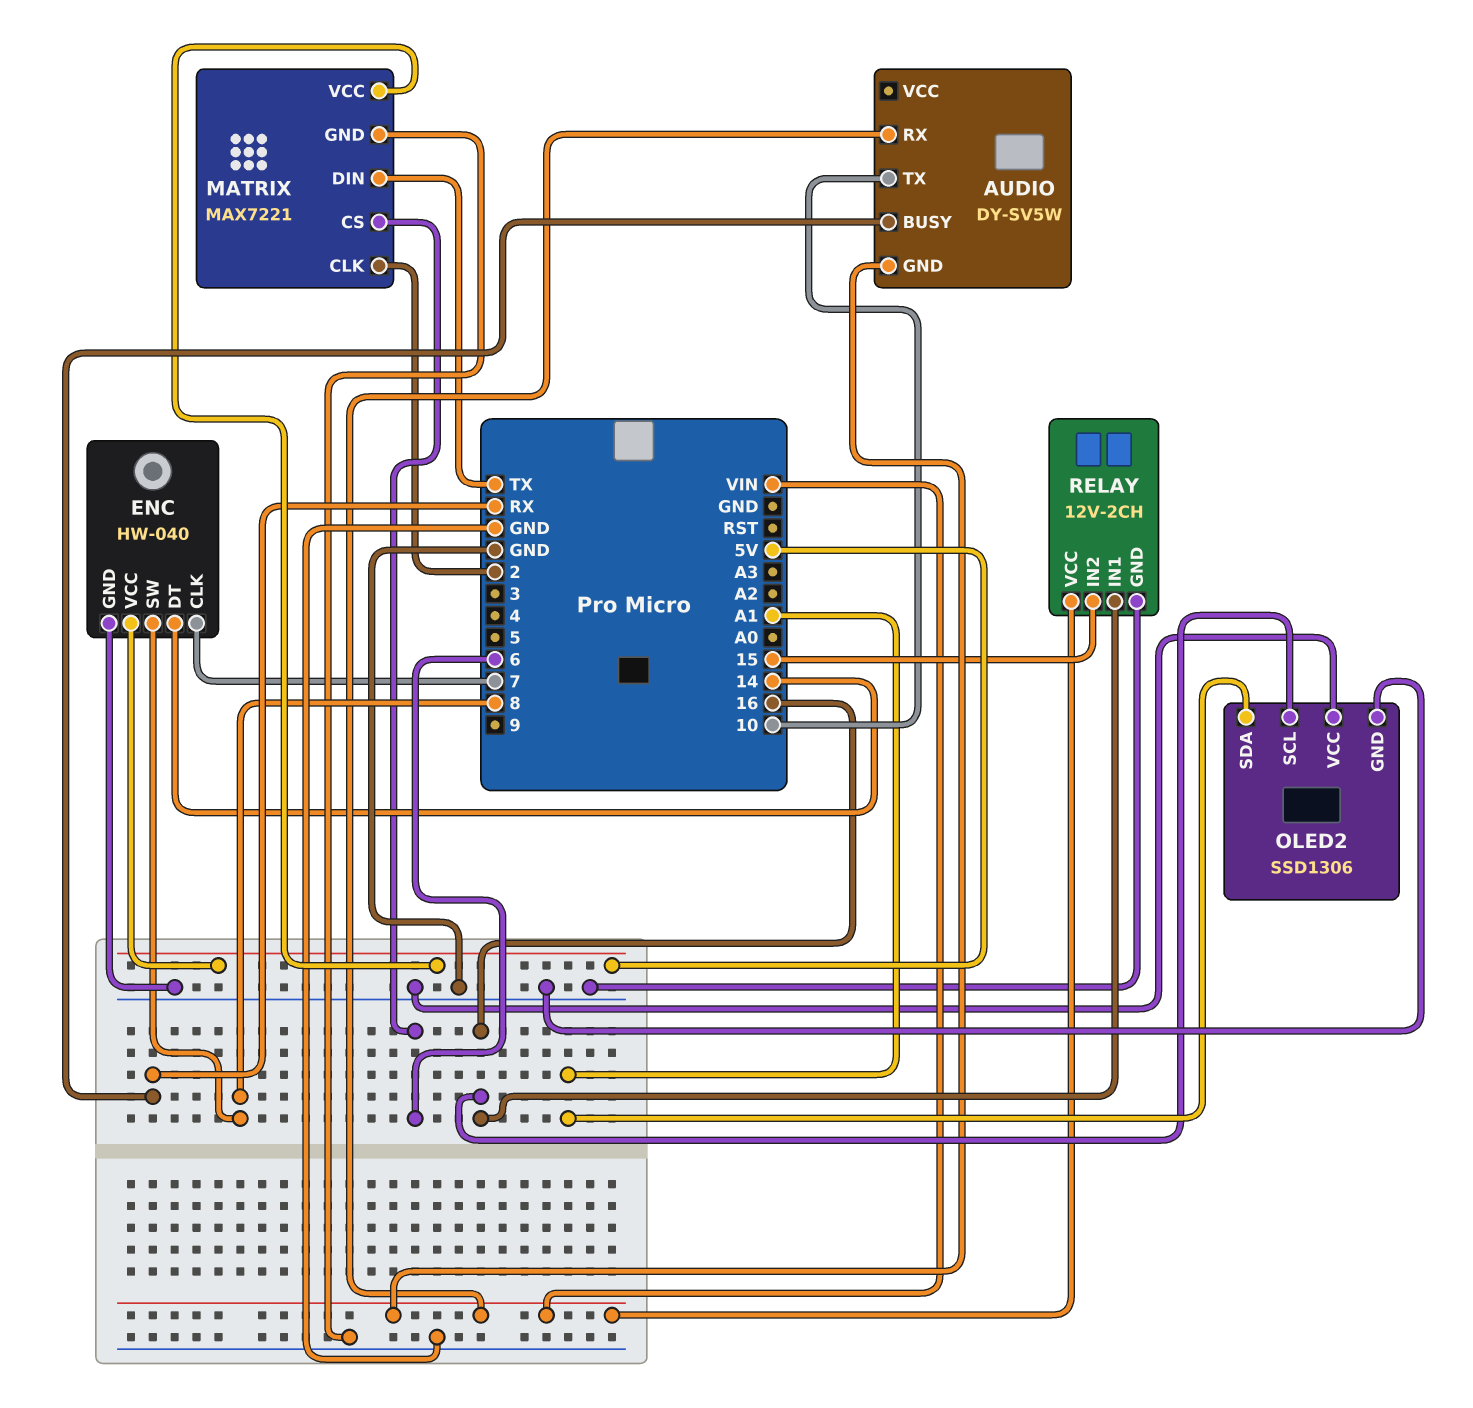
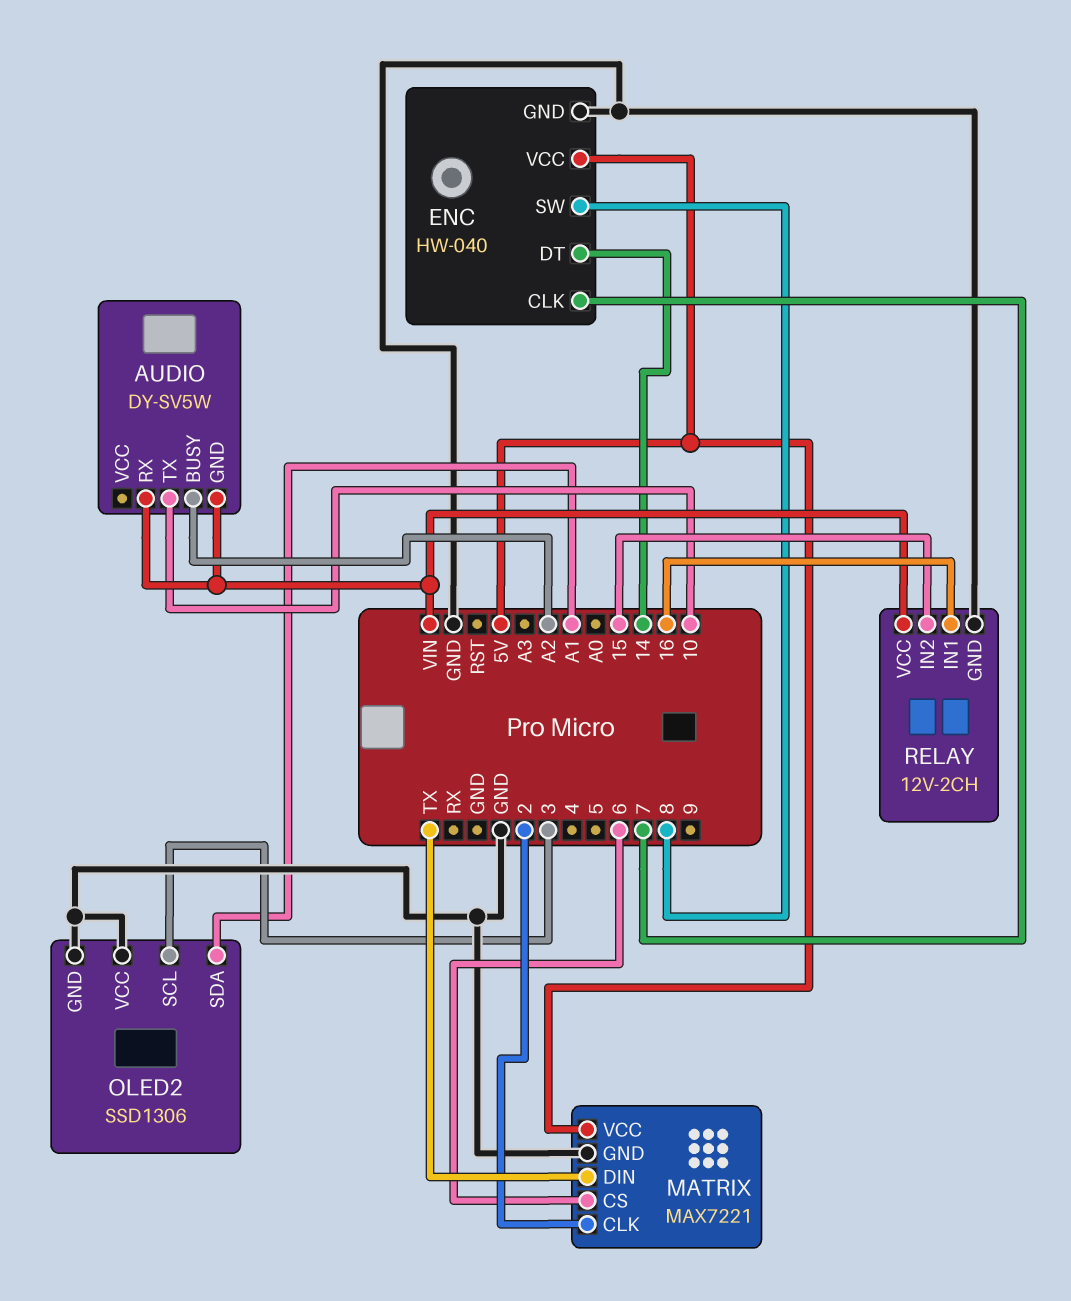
AUDIO pin BUSY: RX -> A2
OLED2 pin SCL: 16 -> 3

